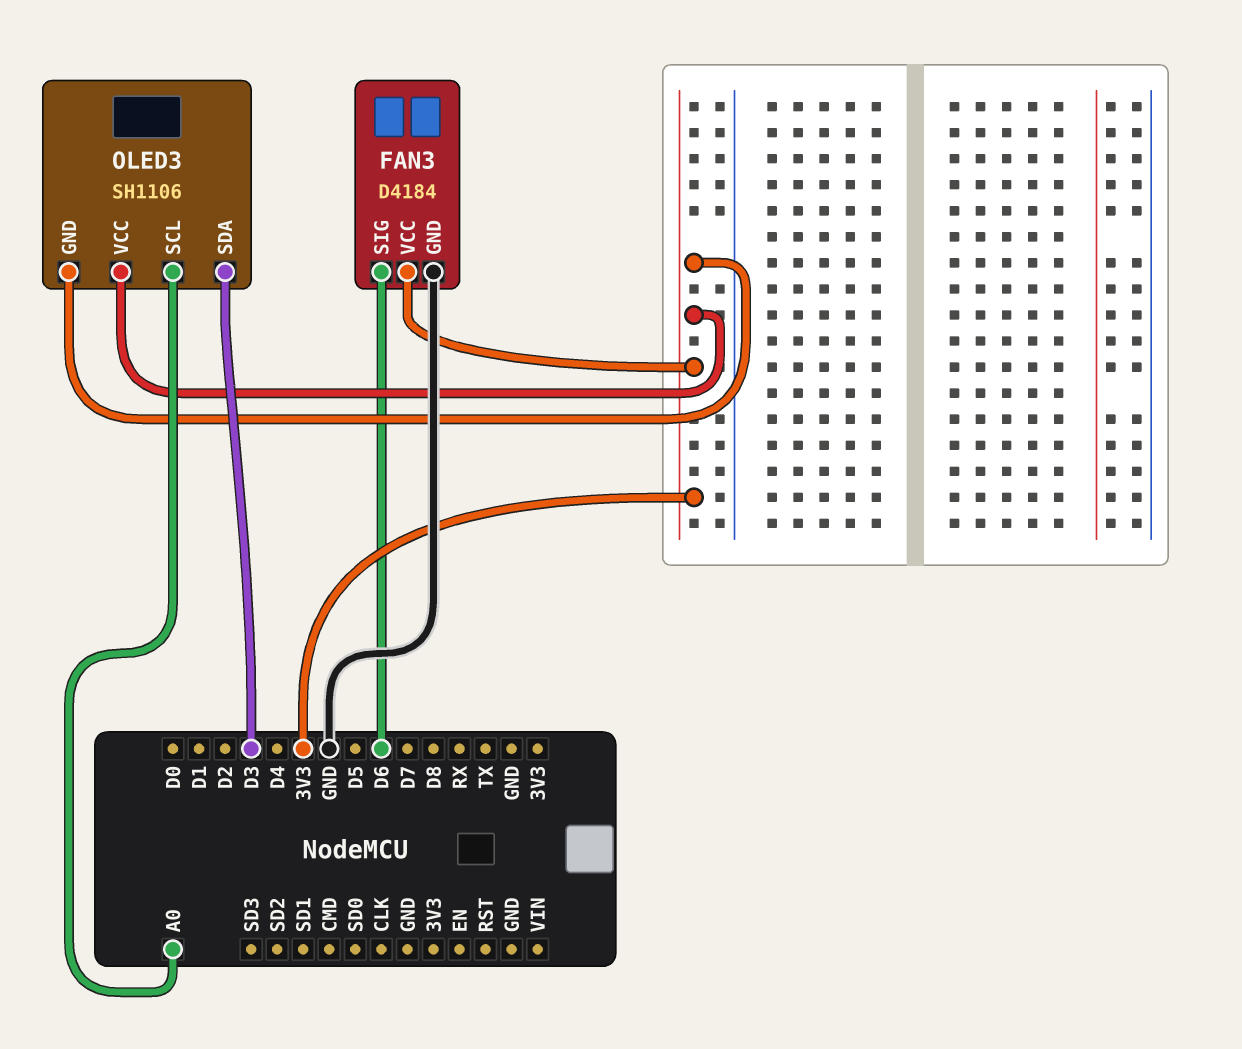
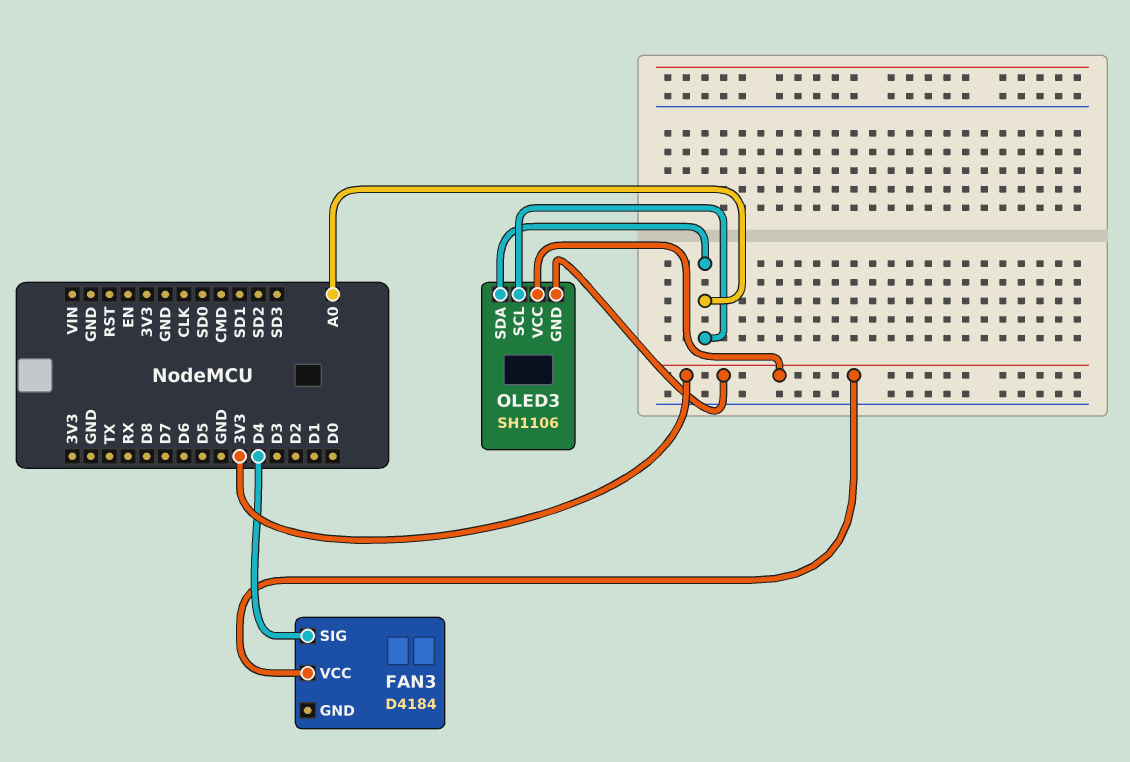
FAN3 pin GND: GND -> none
FAN3 pin SIG: D6 -> D4
OLED3 pin SDA: D3 -> A0

